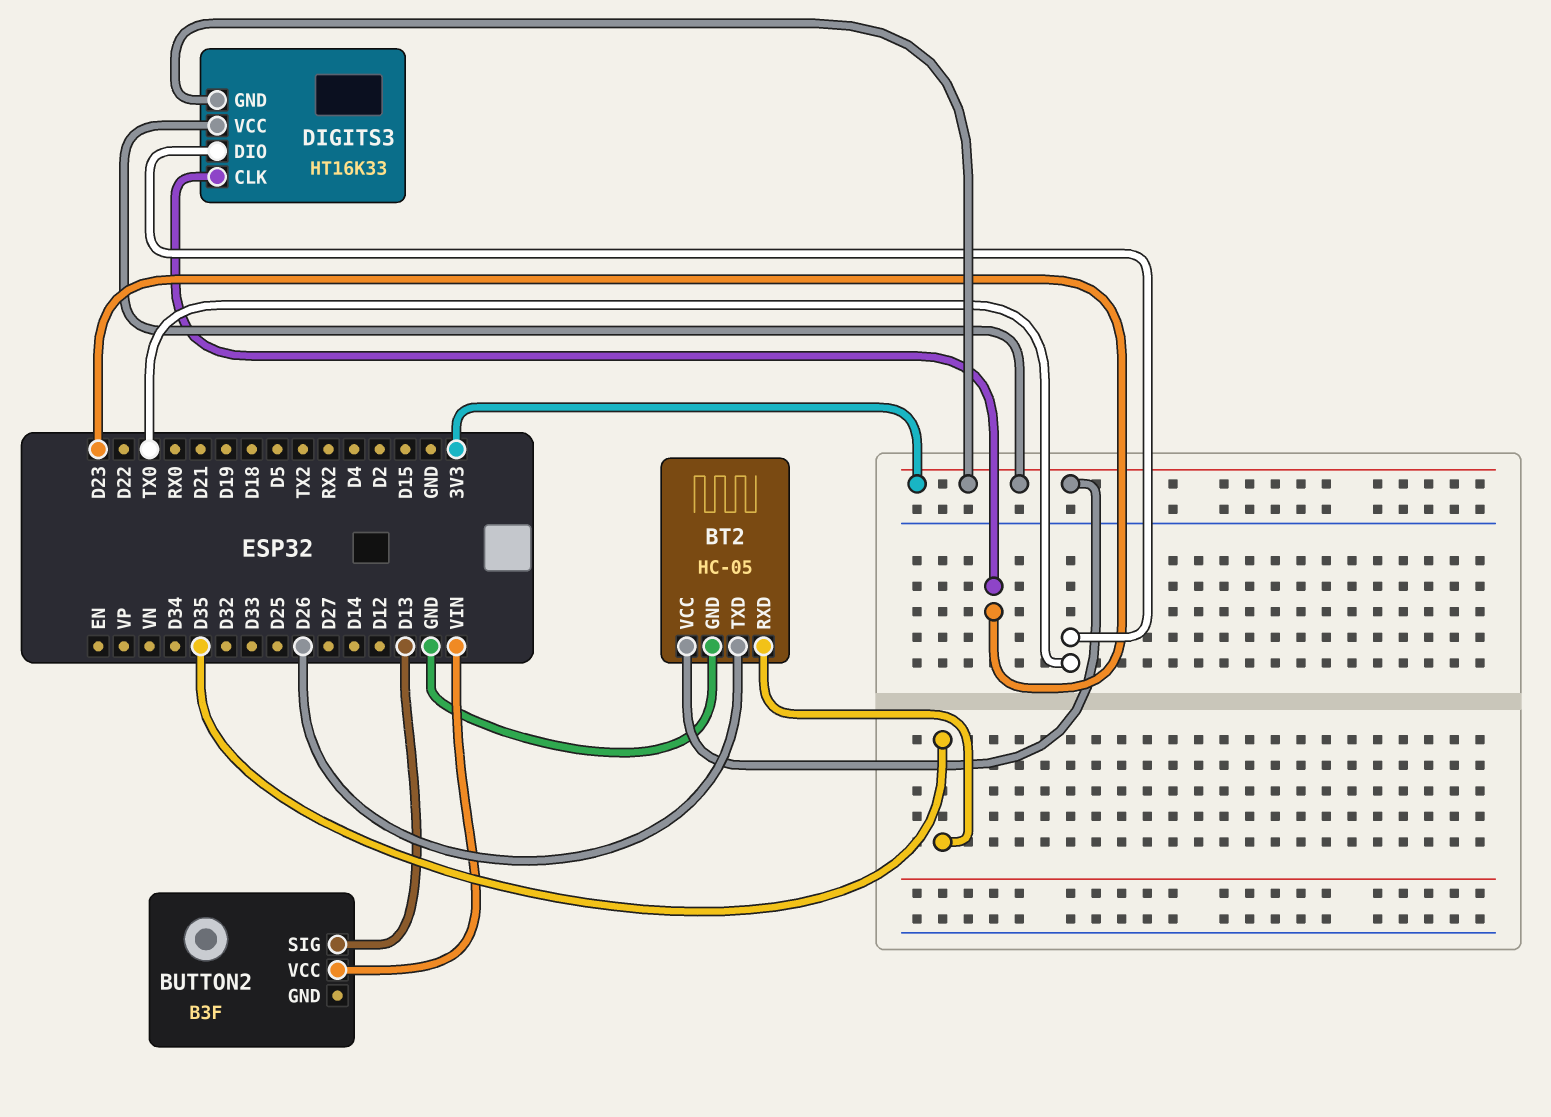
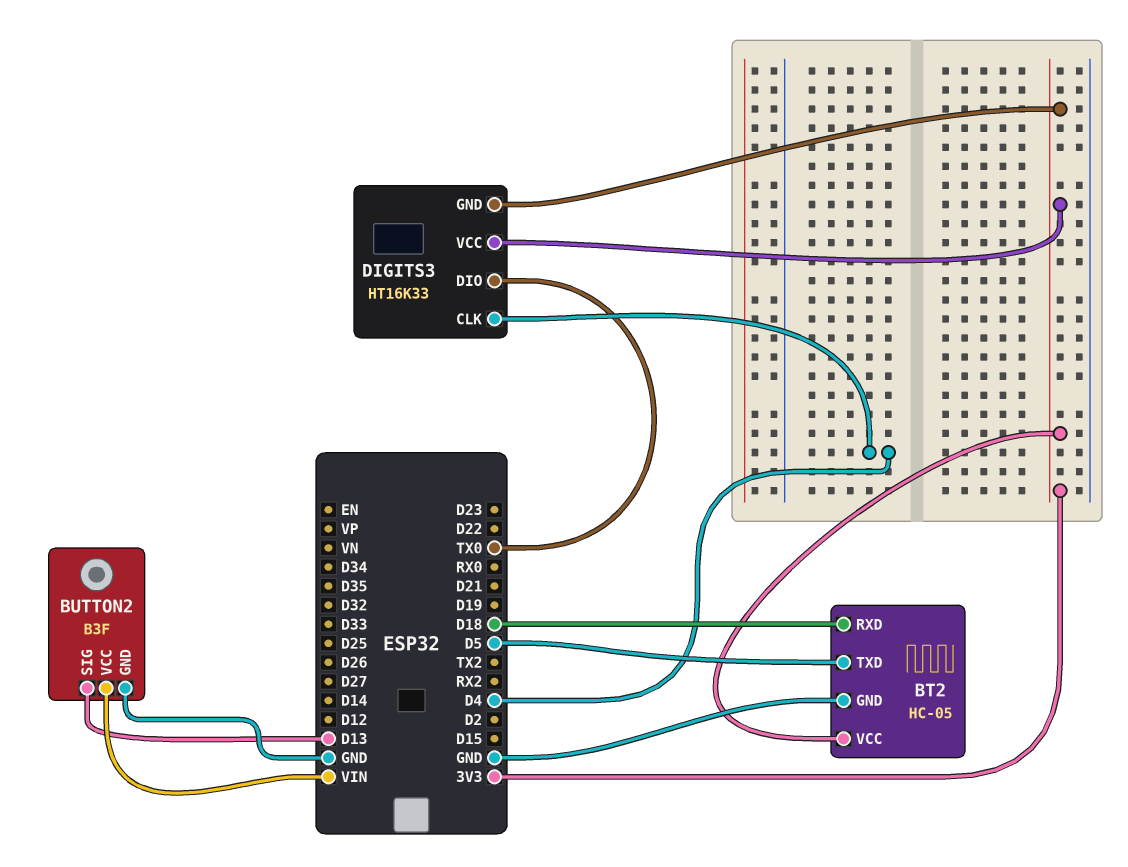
BT2 pin RXD: D35 -> D18
BT2 pin TXD: D26 -> D5
BUTTON2 pin GND: none -> GND
DIGITS3 pin CLK: D23 -> D4

